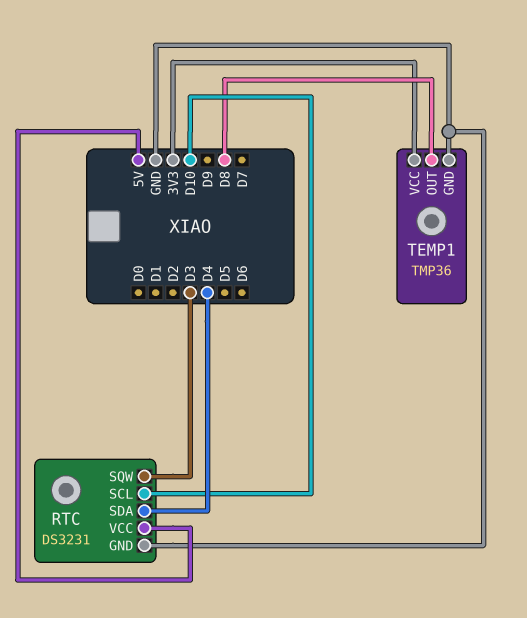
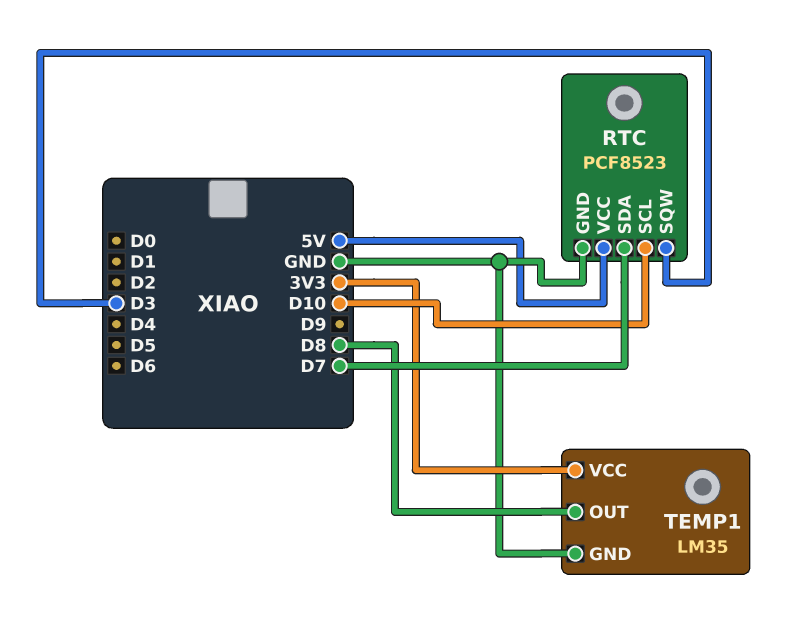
RTC: DS3231 -> PCF8523
RTC pin SDA: D4 -> D7
TEMP1: TMP36 -> LM35

